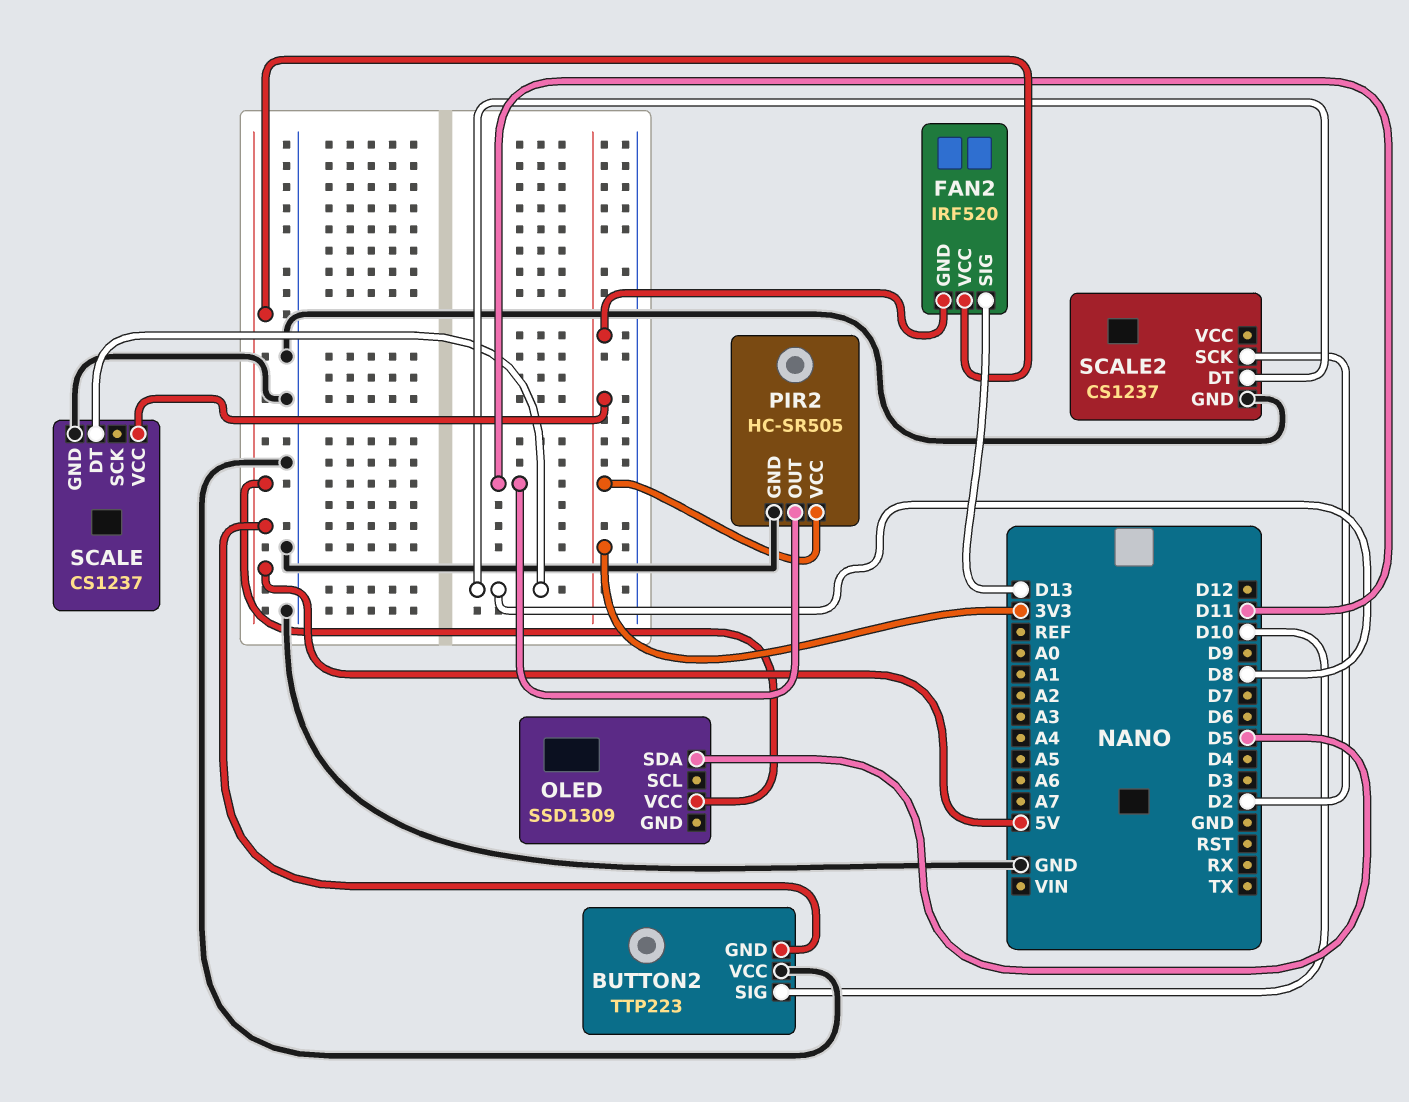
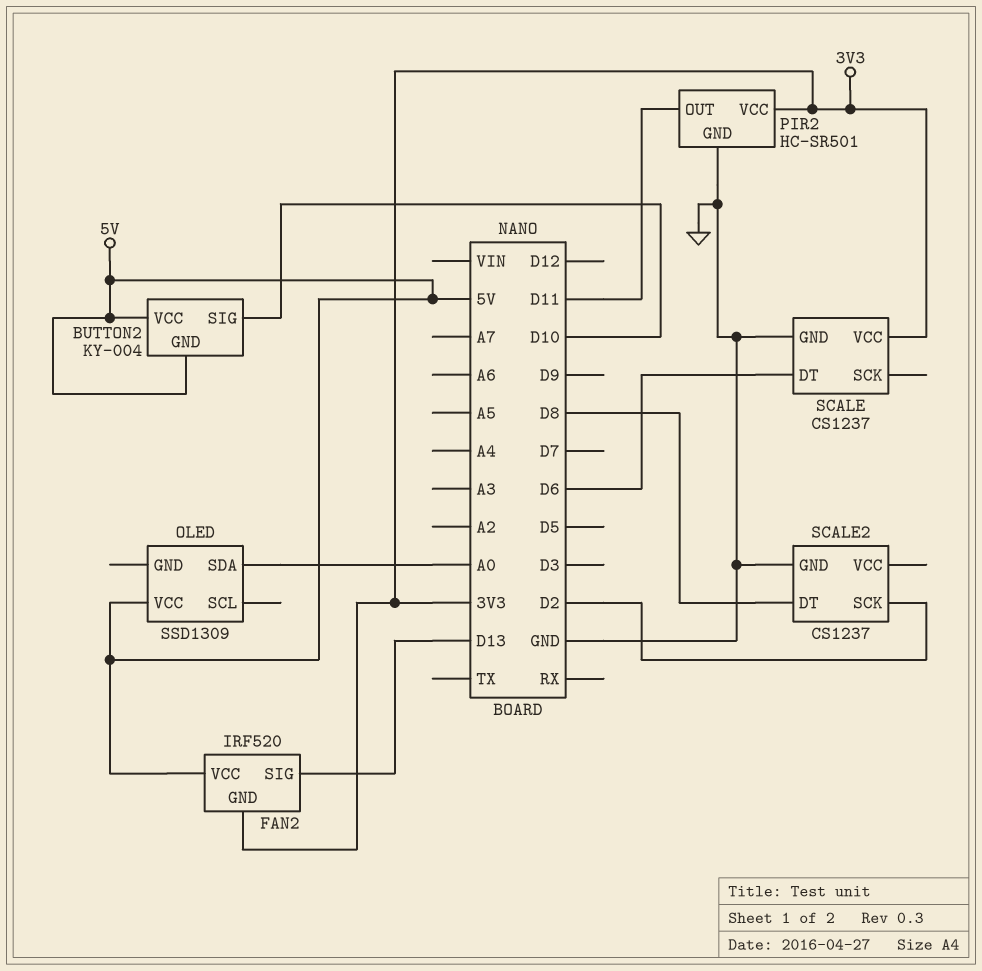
BUTTON2: TTP223 -> KY-004
BUTTON2 pin VCC: GND -> 5V
OLED pin SDA: D5 -> A0
PIR2: HC-SR505 -> HC-SR501
SCALE pin DT: D8 -> D6

